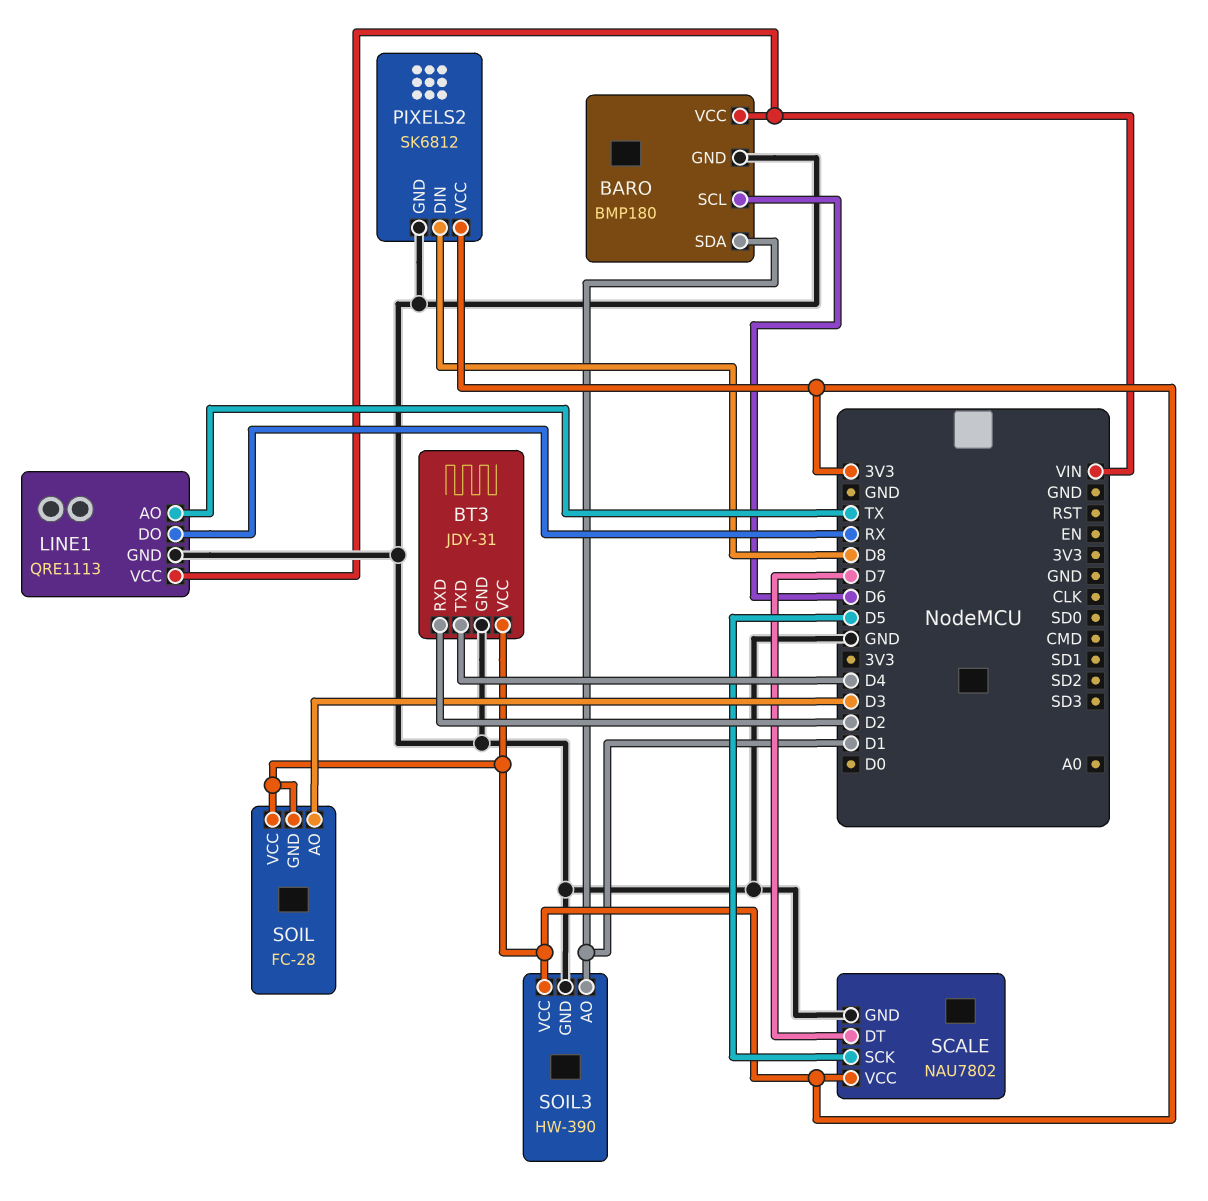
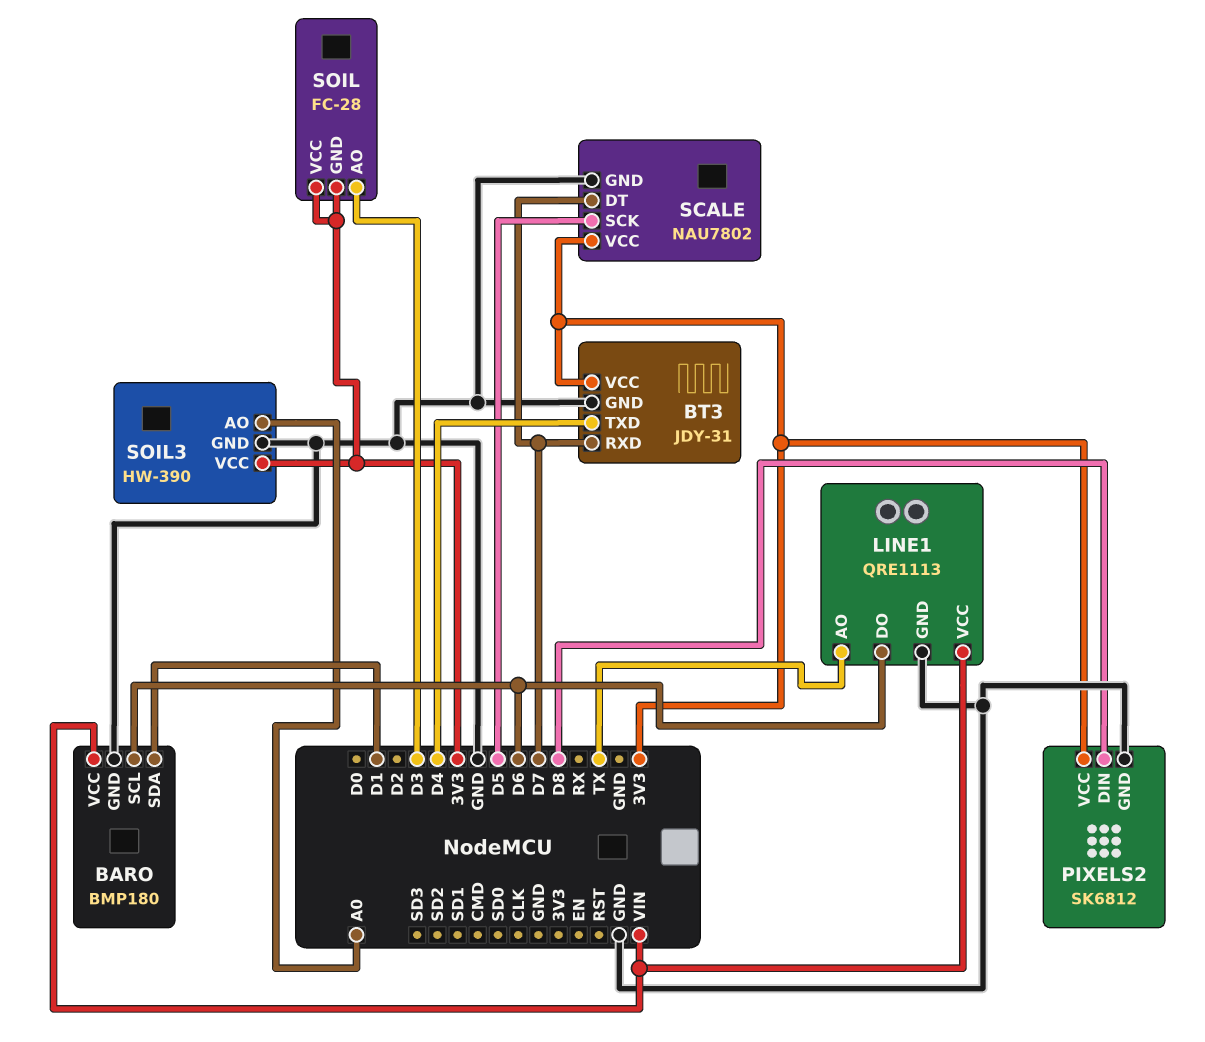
BT3 pin RXD: D2 -> D7
LINE1 pin DO: RX -> D6
SOIL3 pin AO: D1 -> A0

